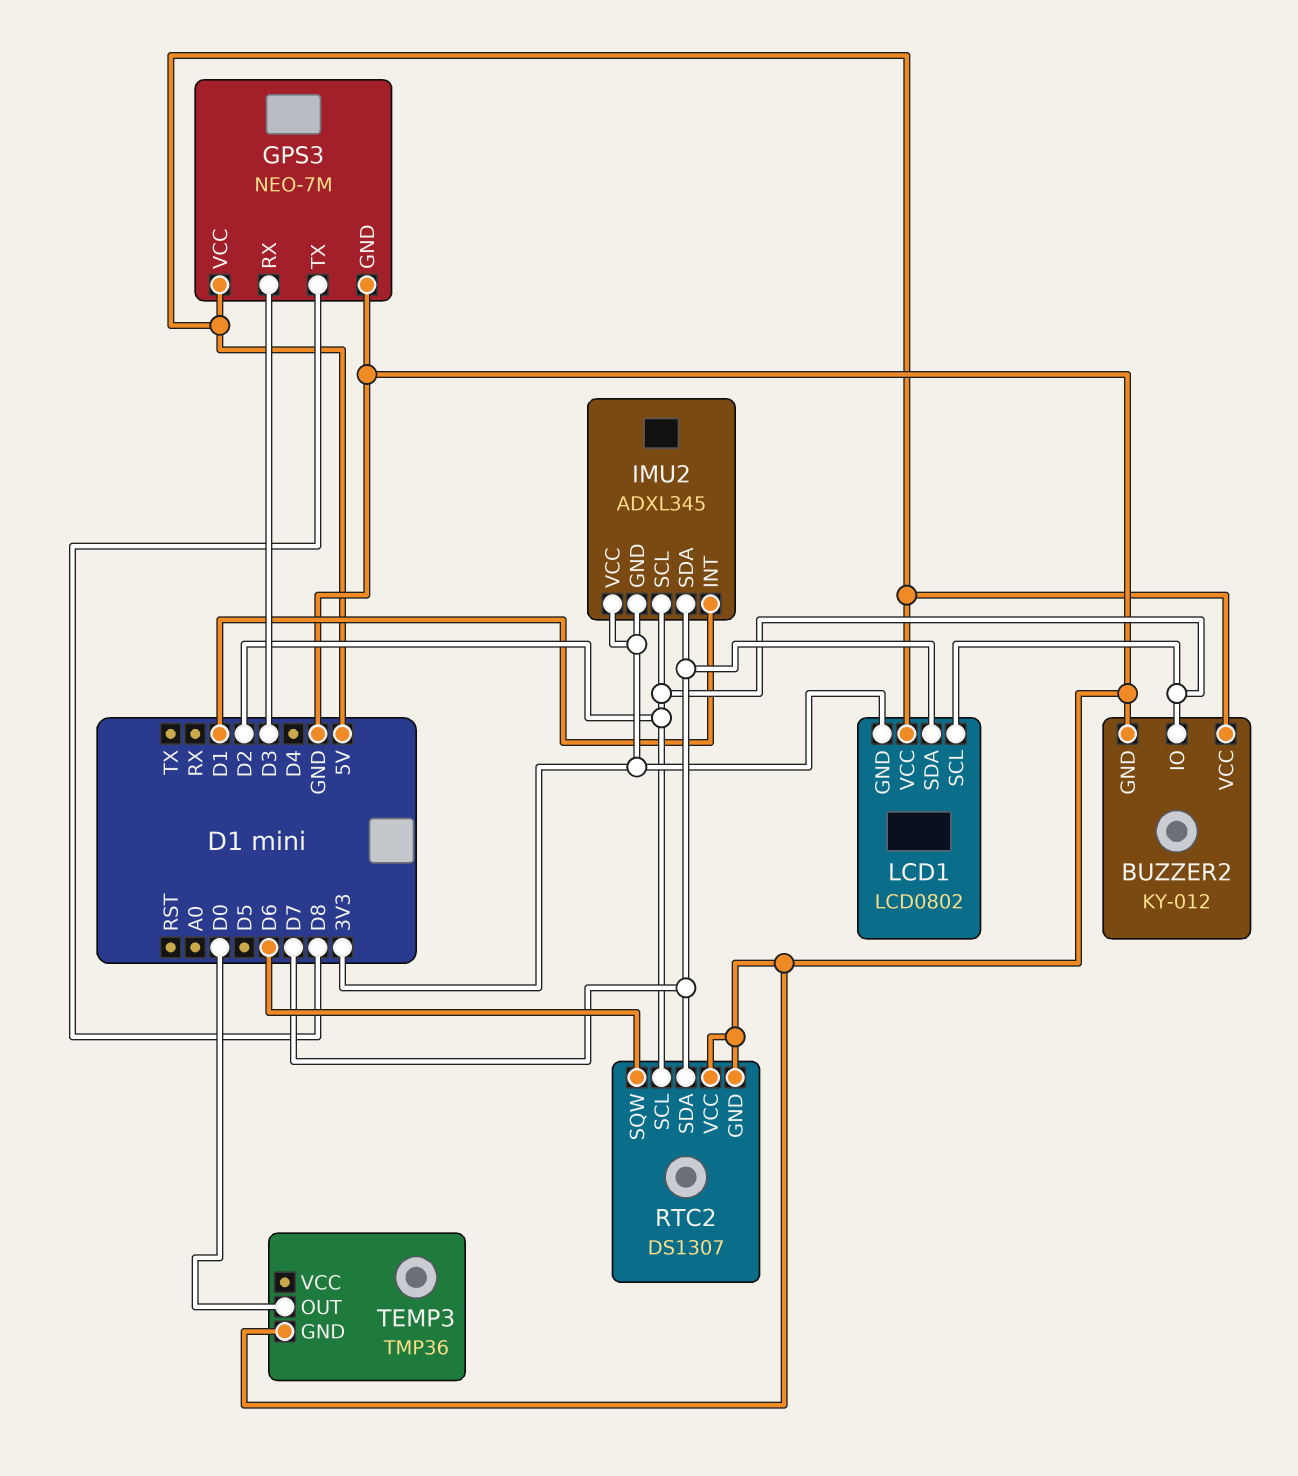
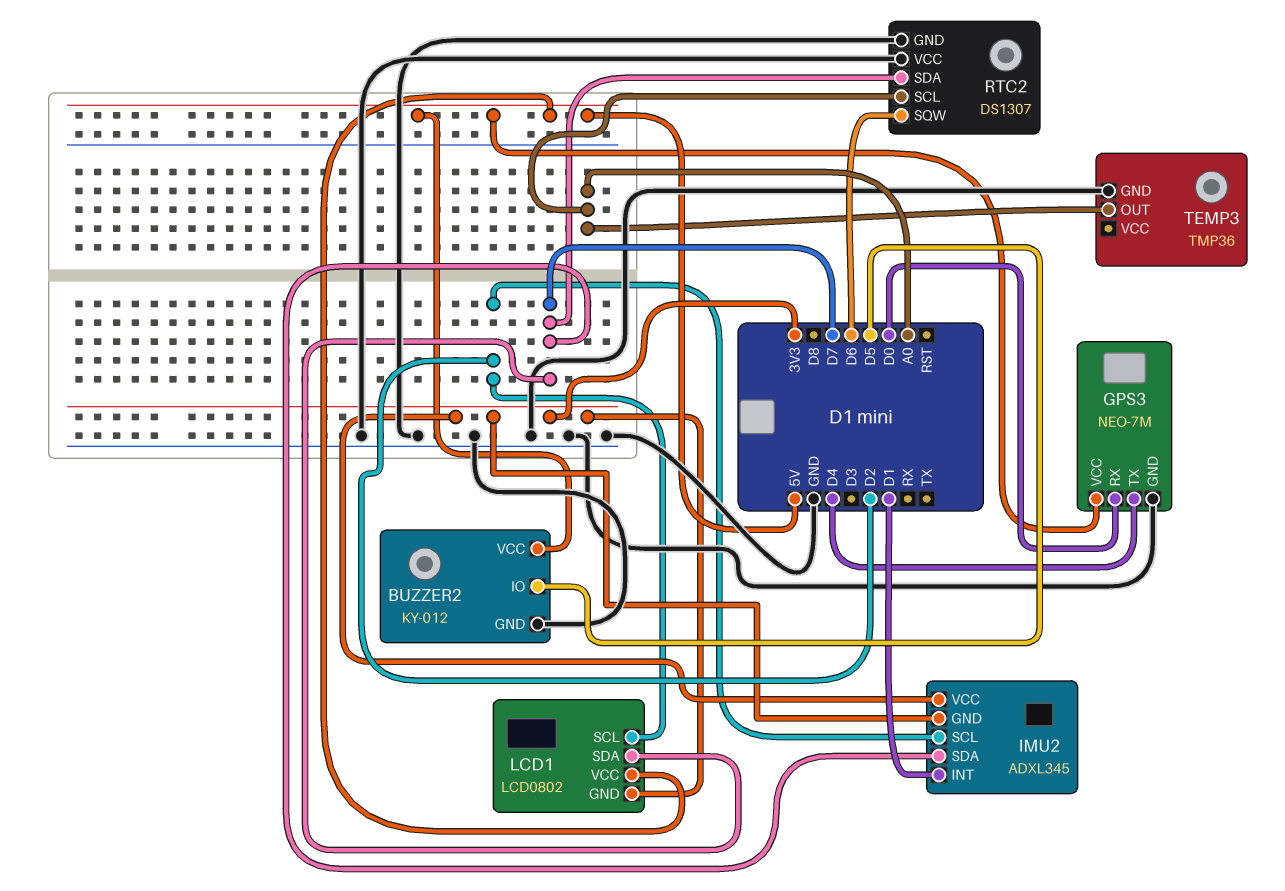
BUZZER2 pin IO: D2 -> D5
GPS3 pin RX: D3 -> D0
GPS3 pin TX: D8 -> D4
RTC2 pin SCL: D2 -> A0
TEMP3 pin OUT: D0 -> A0

